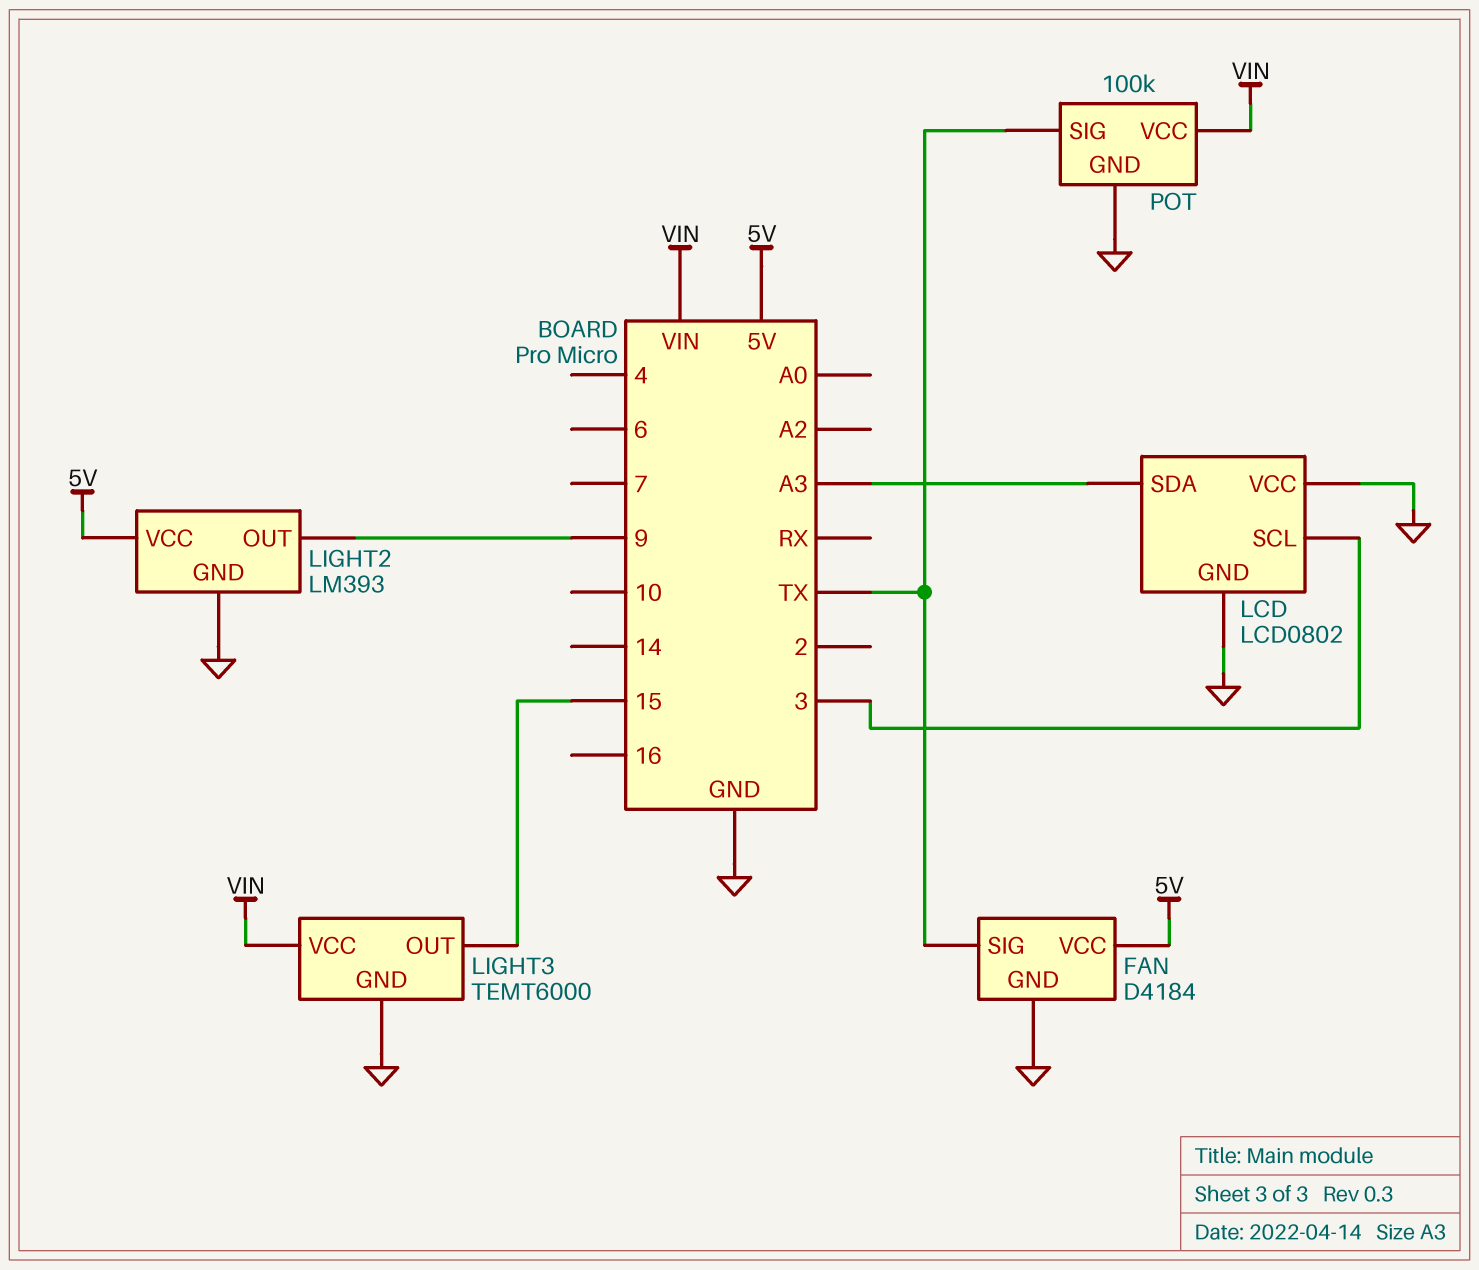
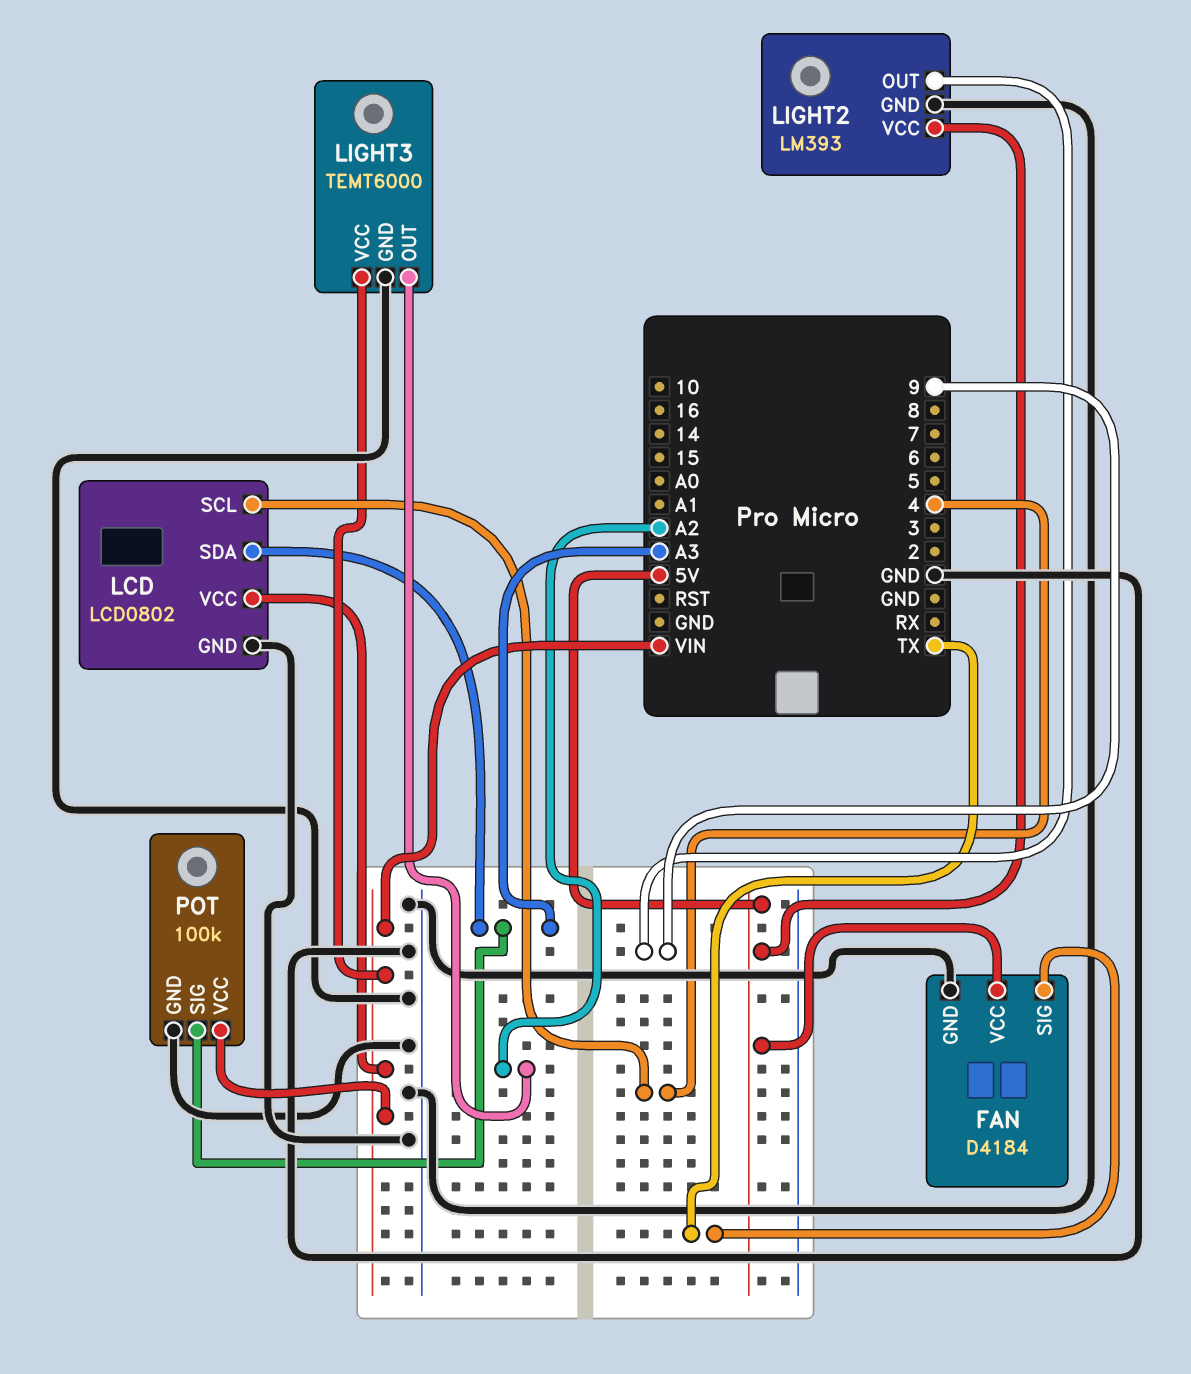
LCD pin SCL: 3 -> 4
LCD pin VCC: GND -> VIN
LIGHT3 pin OUT: 15 -> A2
POT pin SIG: TX -> A3

